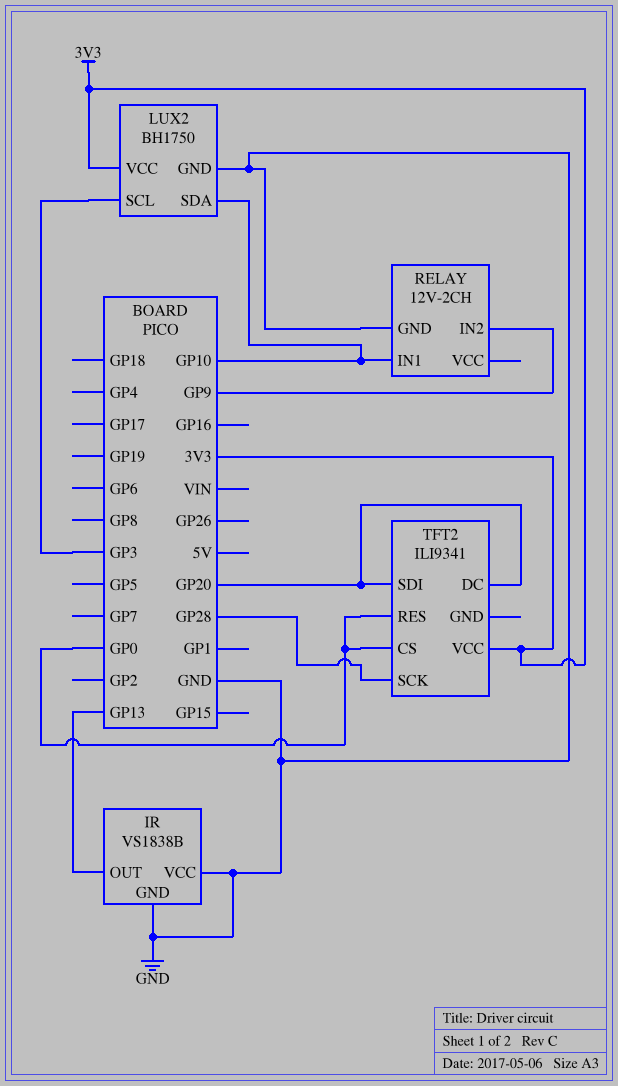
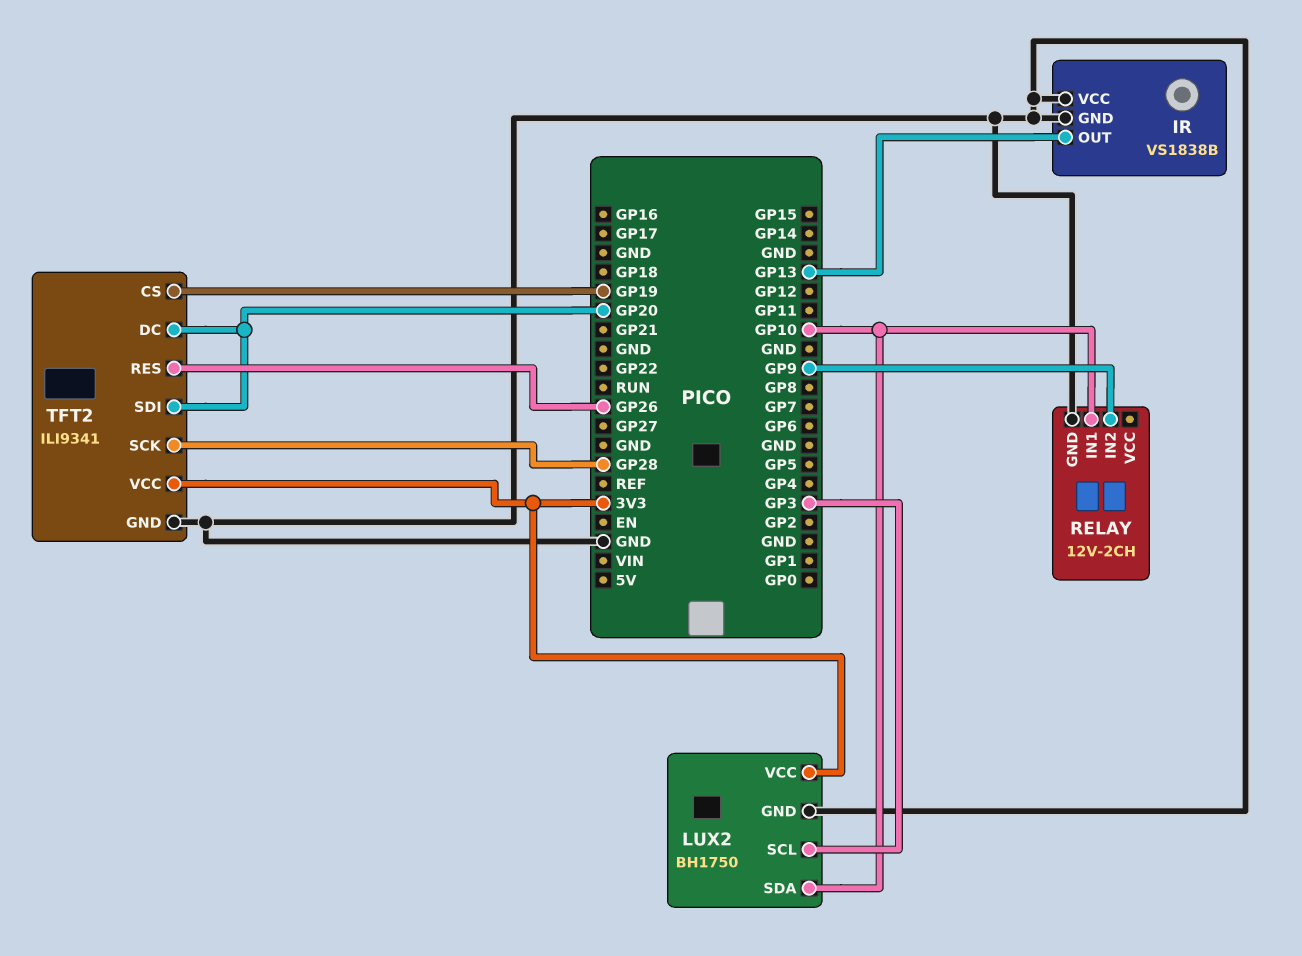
TFT2 pin CS: GP0 -> GP19
TFT2 pin GND: none -> GND
TFT2 pin RES: GP0 -> GP26

